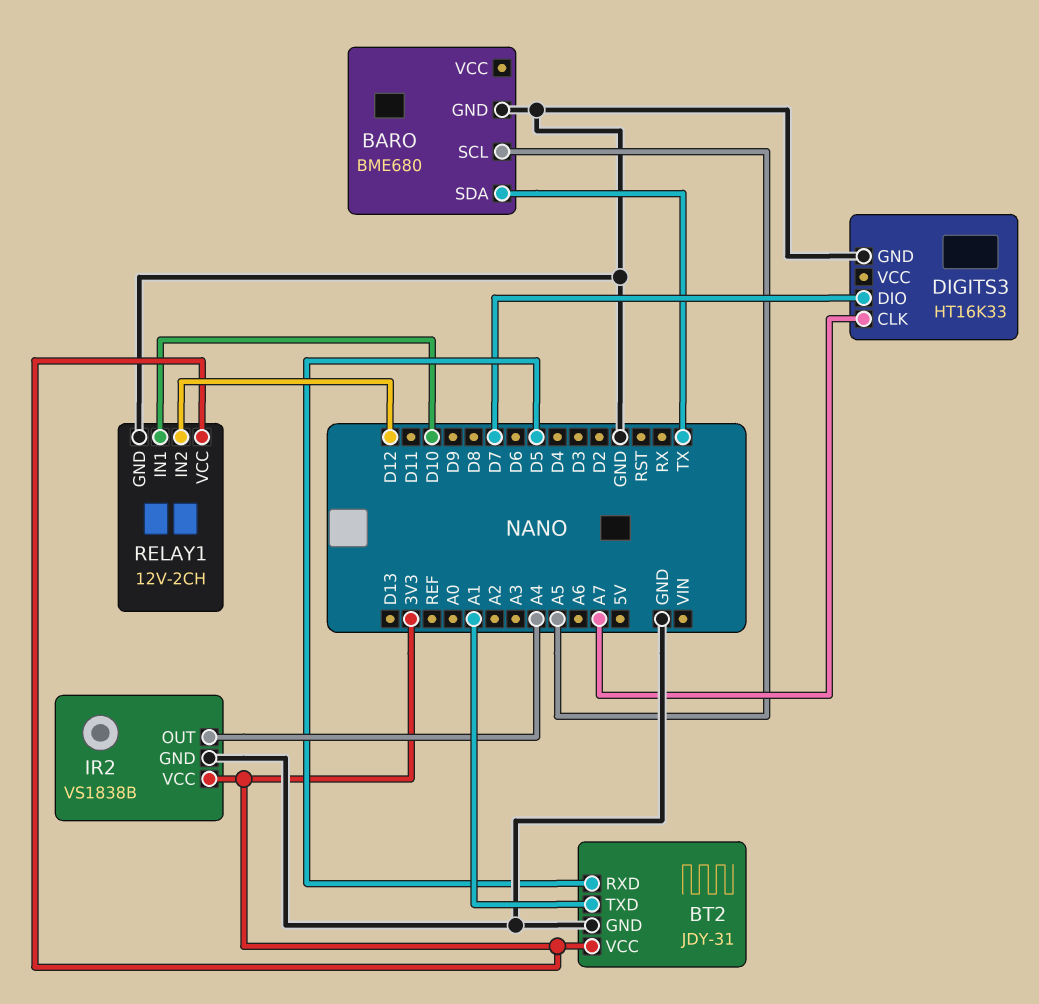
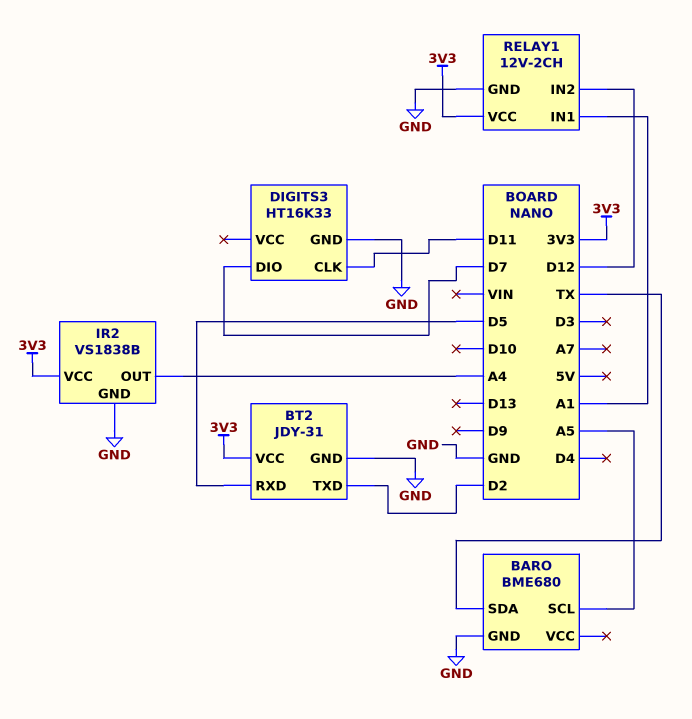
BT2 pin TXD: A1 -> D2
DIGITS3 pin CLK: A7 -> D11
RELAY1 pin IN1: D10 -> A1

